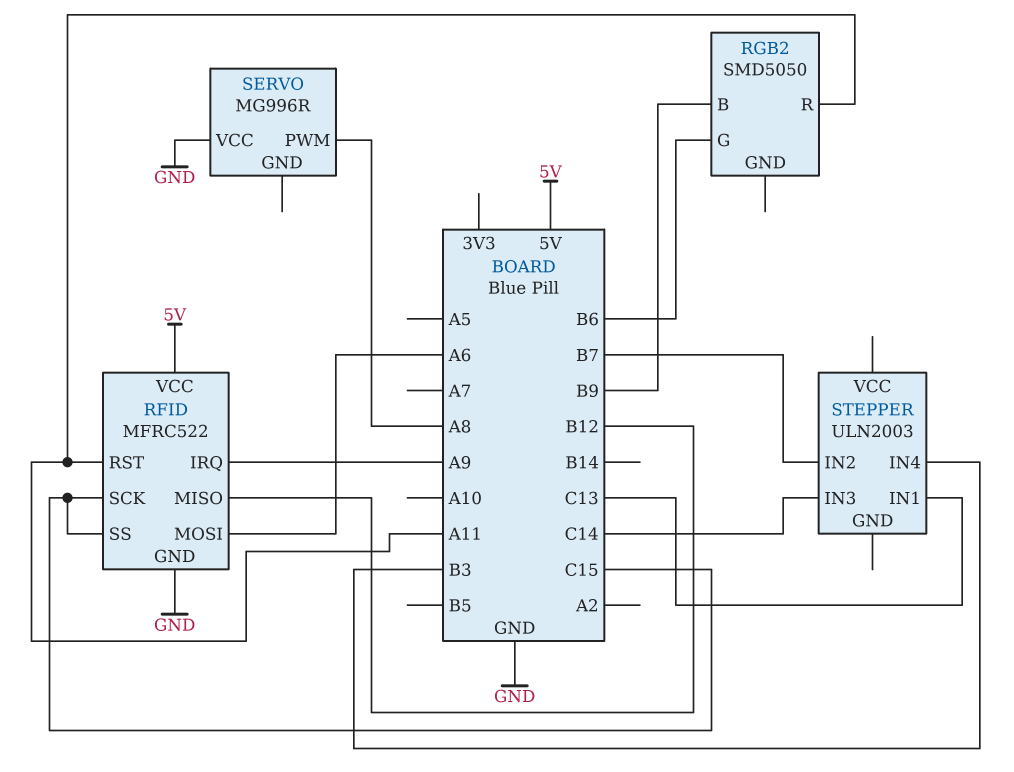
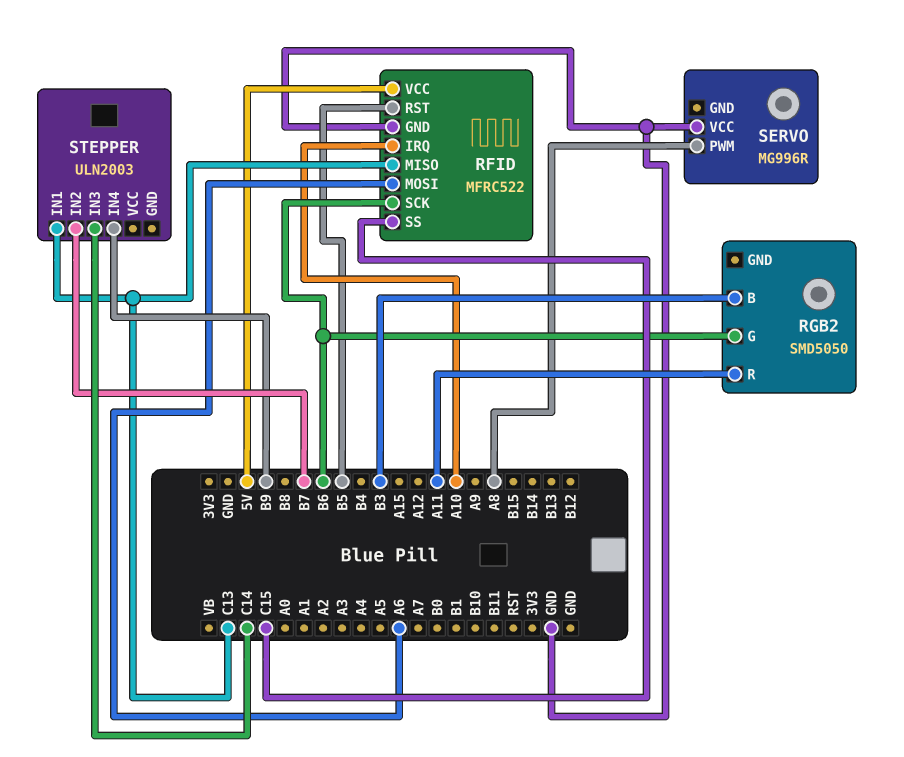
RFID pin IRQ: A9 -> A10
RFID pin MISO: B12 -> C13
RFID pin RST: A11 -> B5
RFID pin SCK: C15 -> B6
RGB2 pin B: B9 -> B3
STEPPER pin IN4: B3 -> B9

